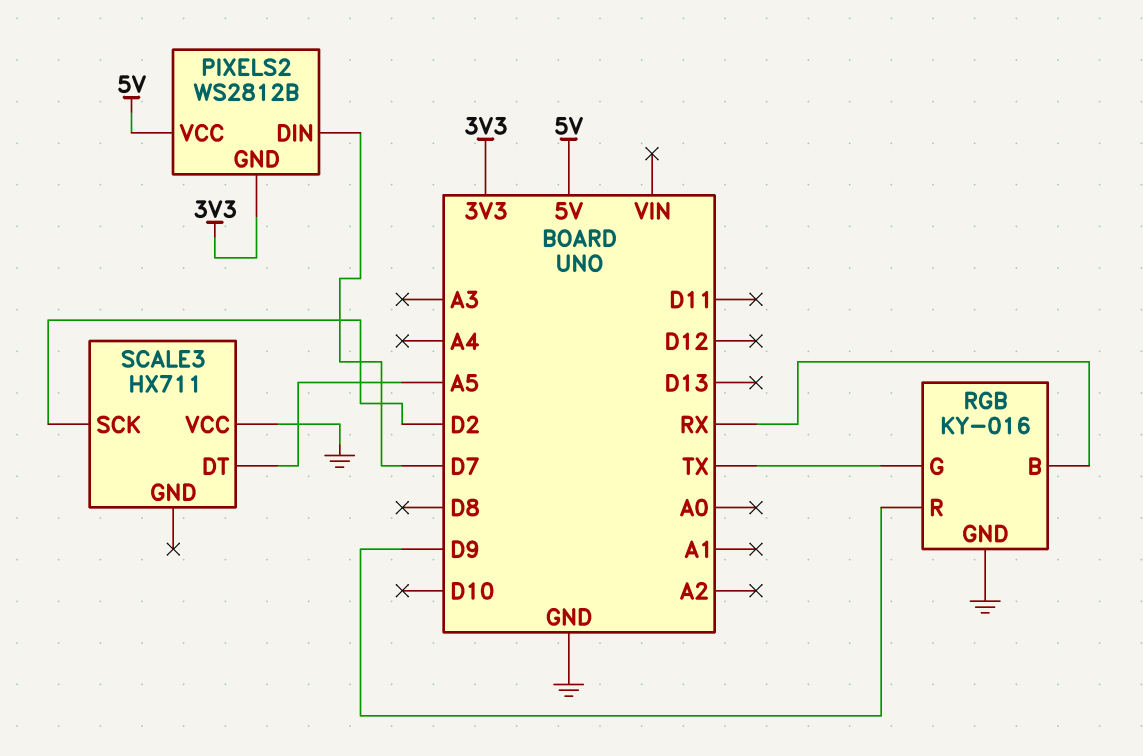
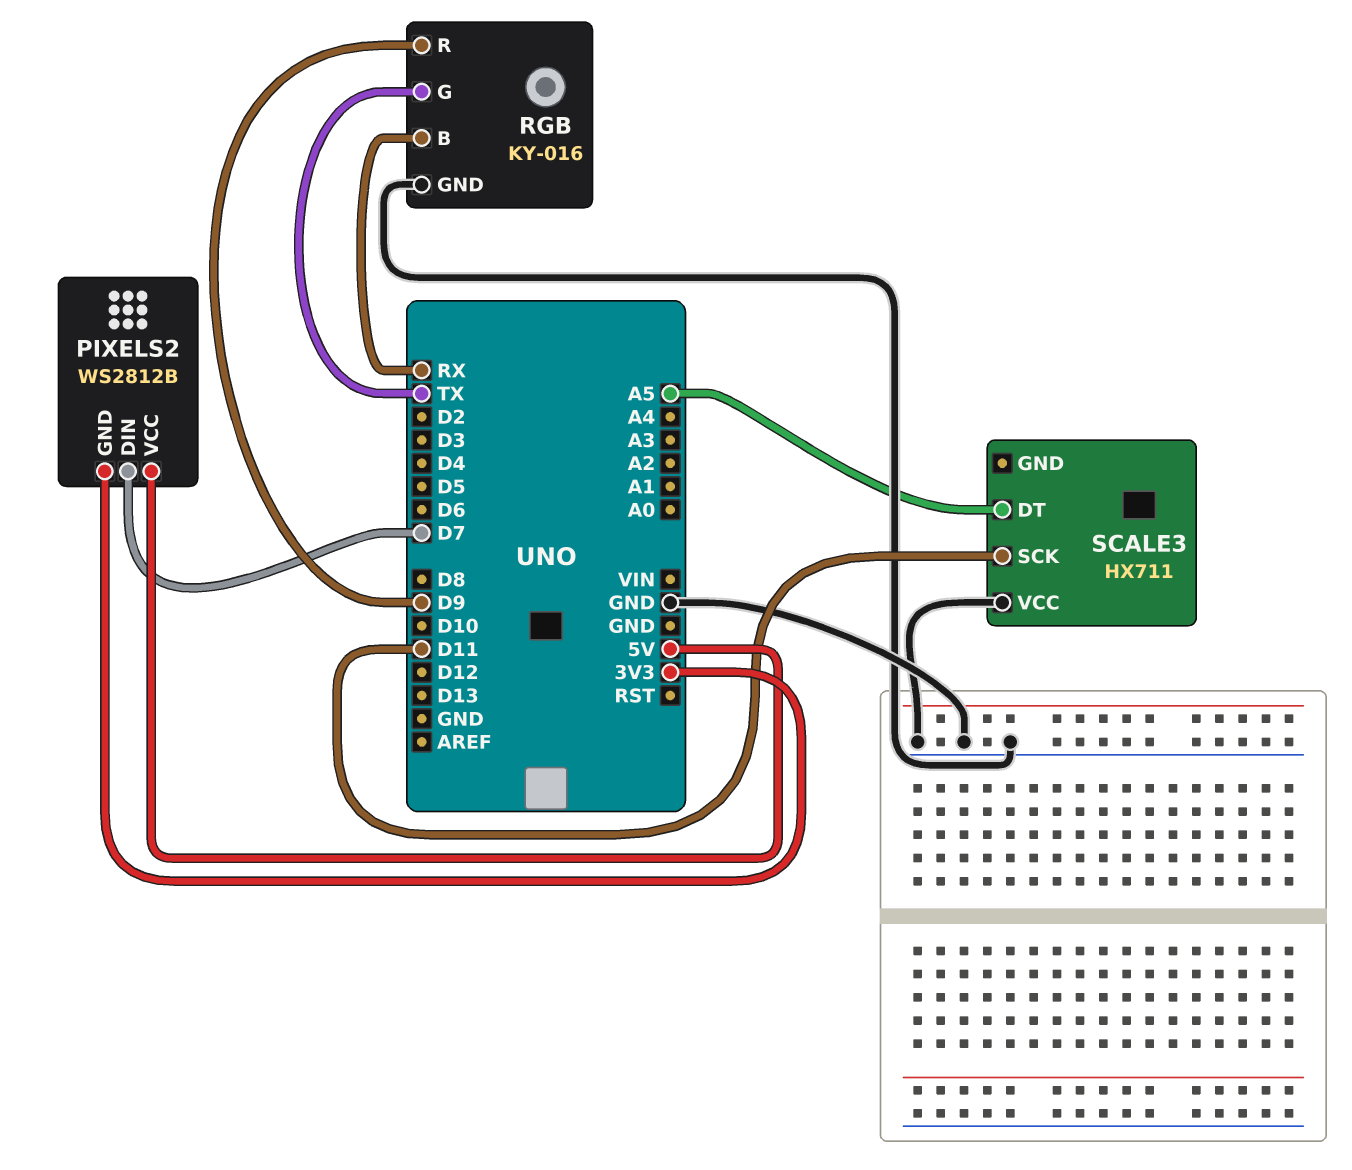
SCALE3 pin SCK: D2 -> D11

